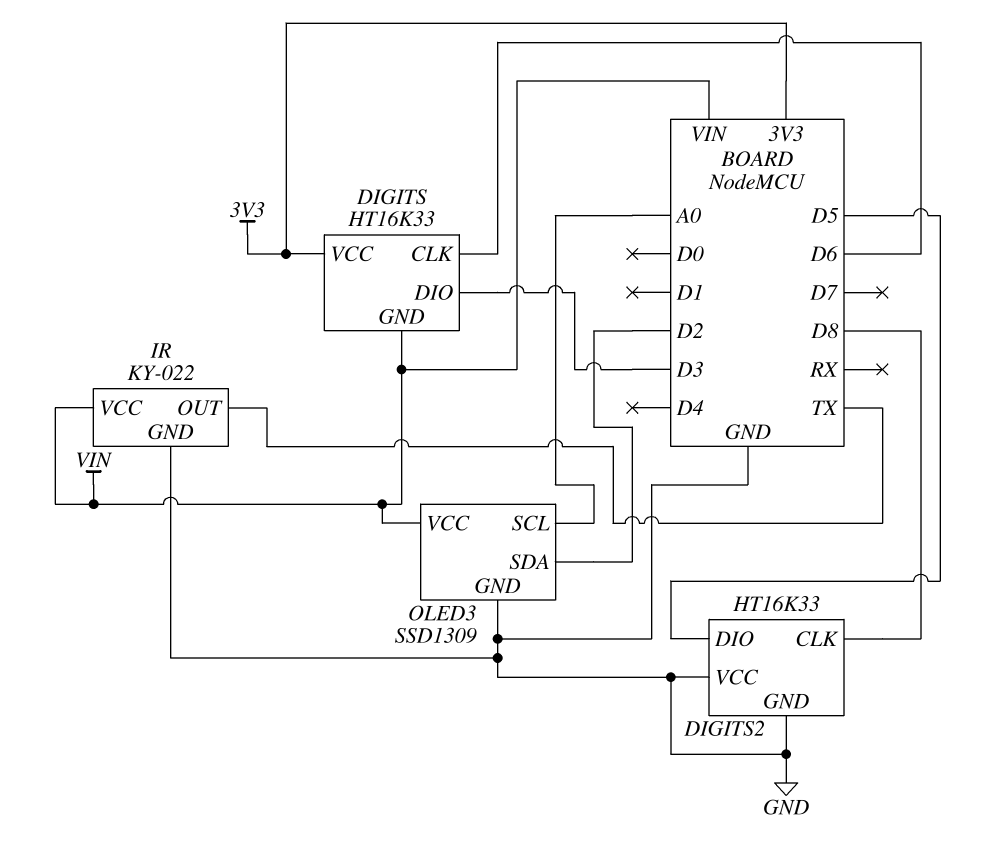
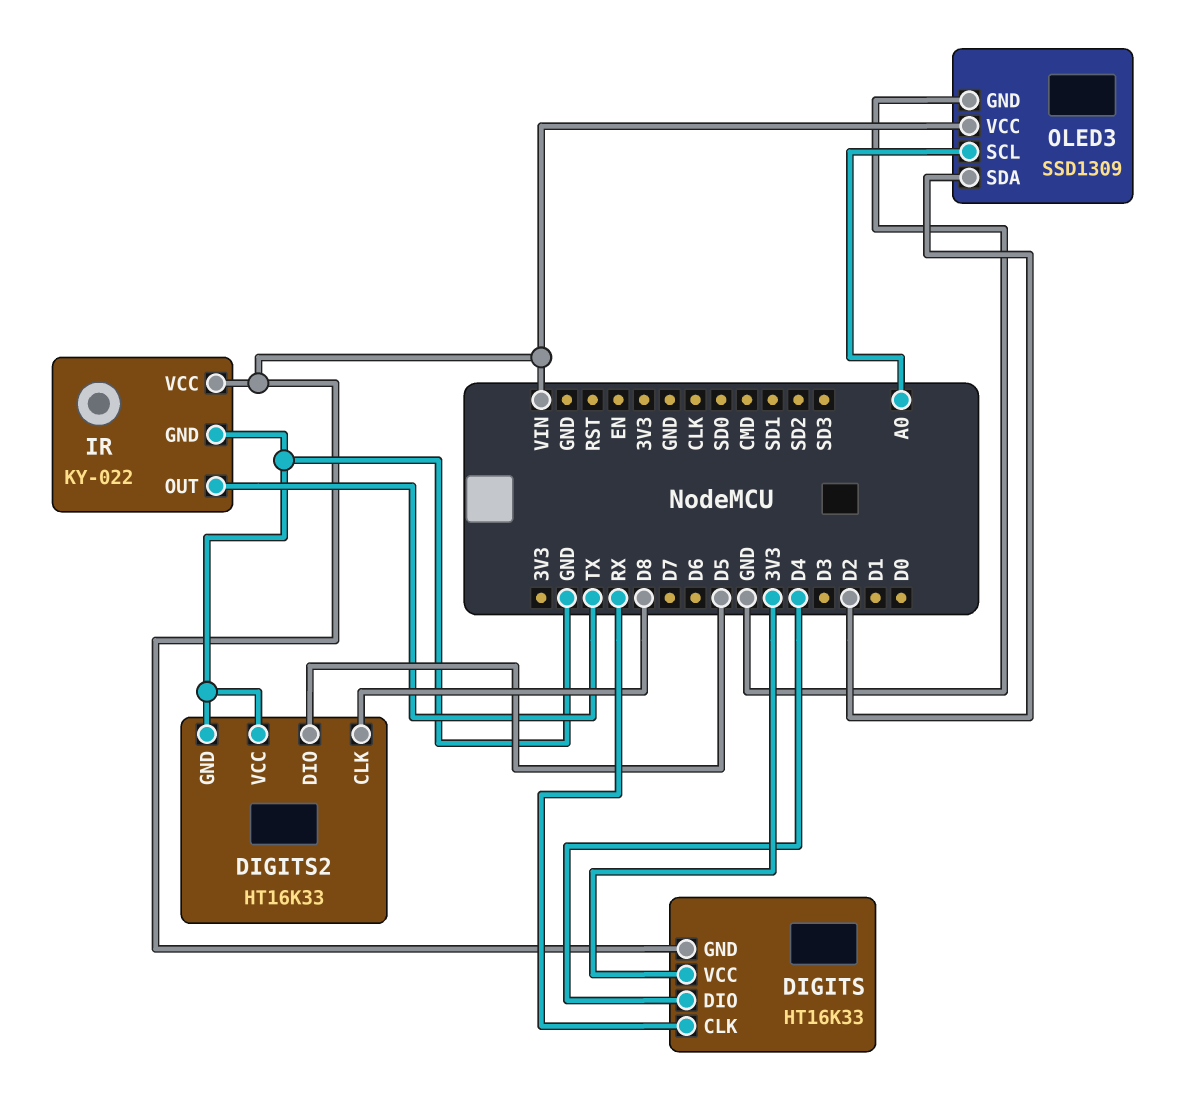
DIGITS pin CLK: D6 -> RX
DIGITS pin DIO: D3 -> D4

